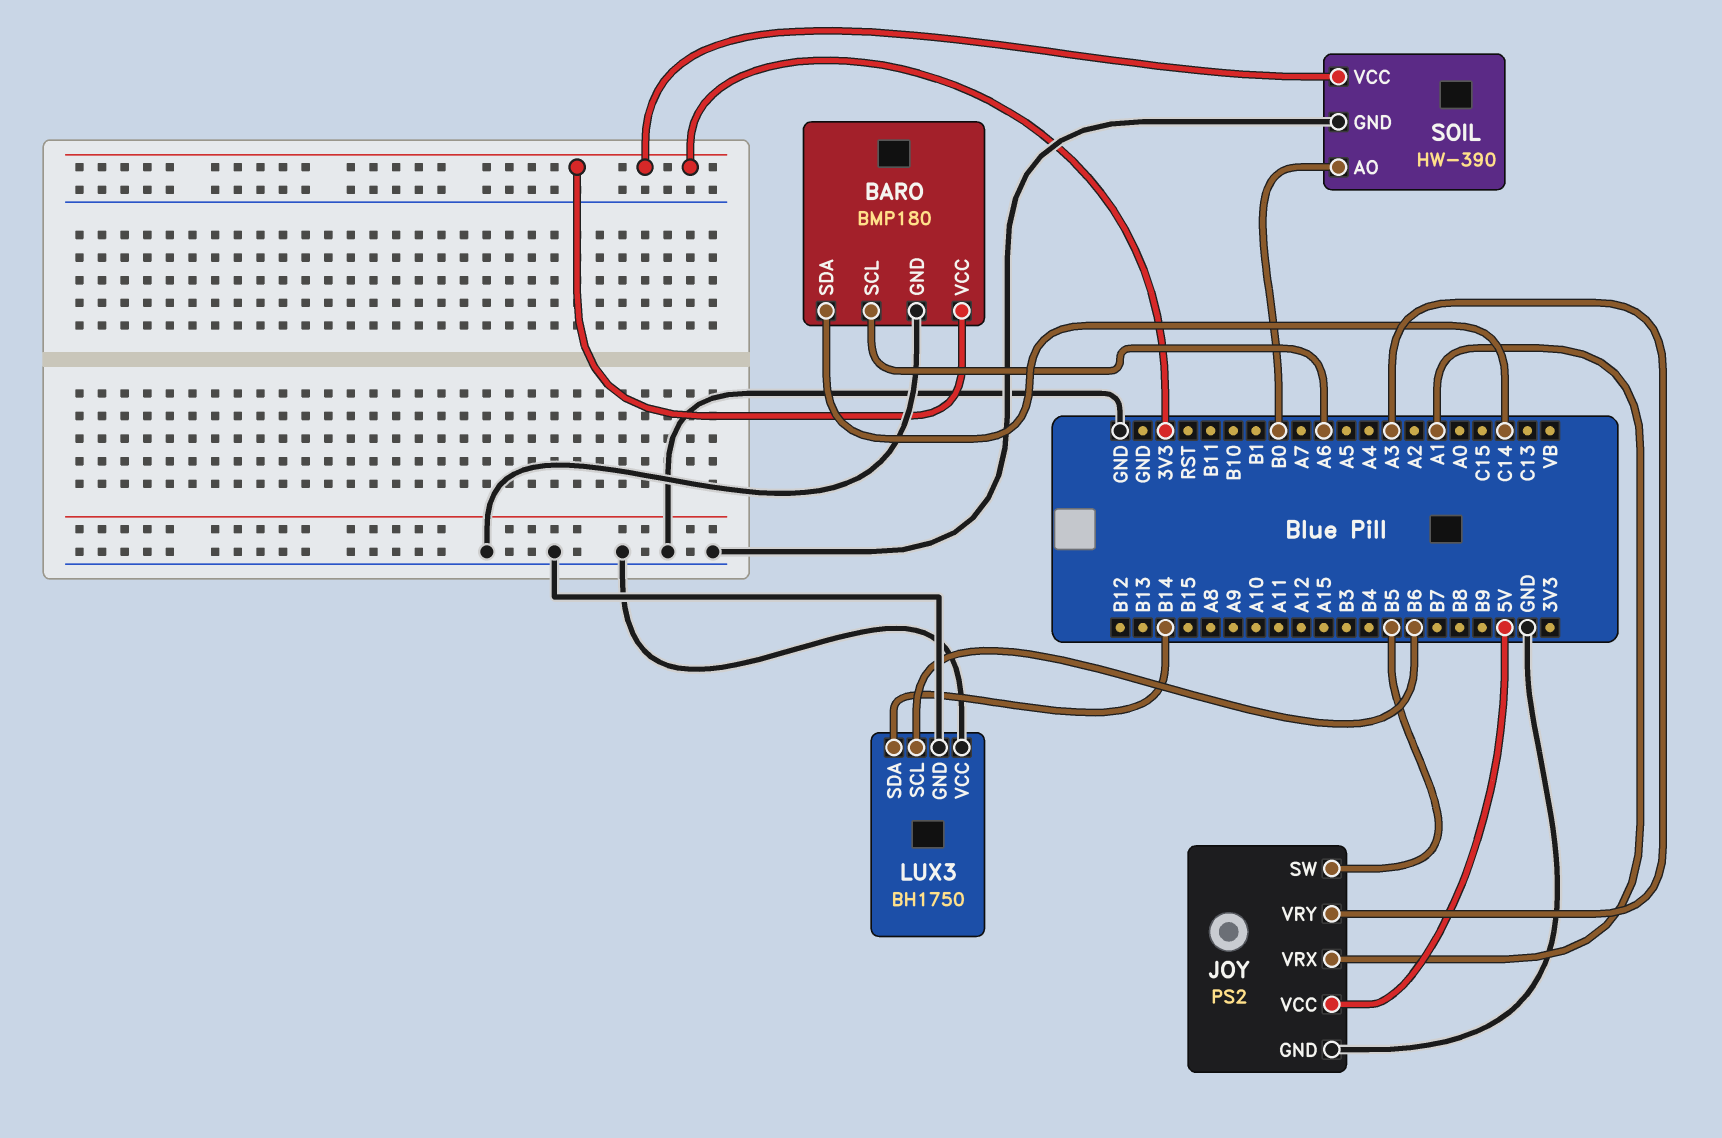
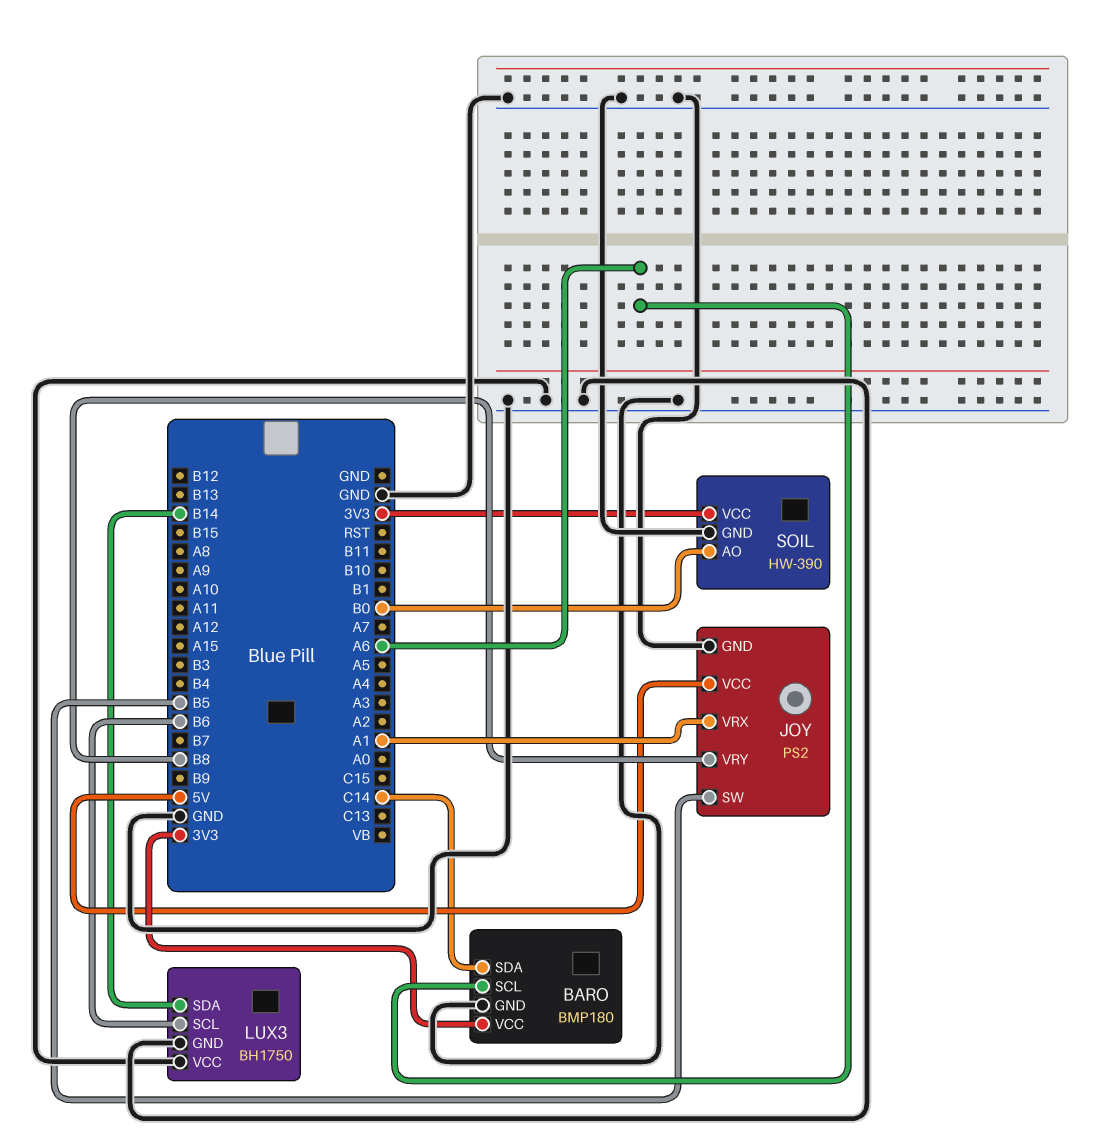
JOY pin VRY: A3 -> B8

